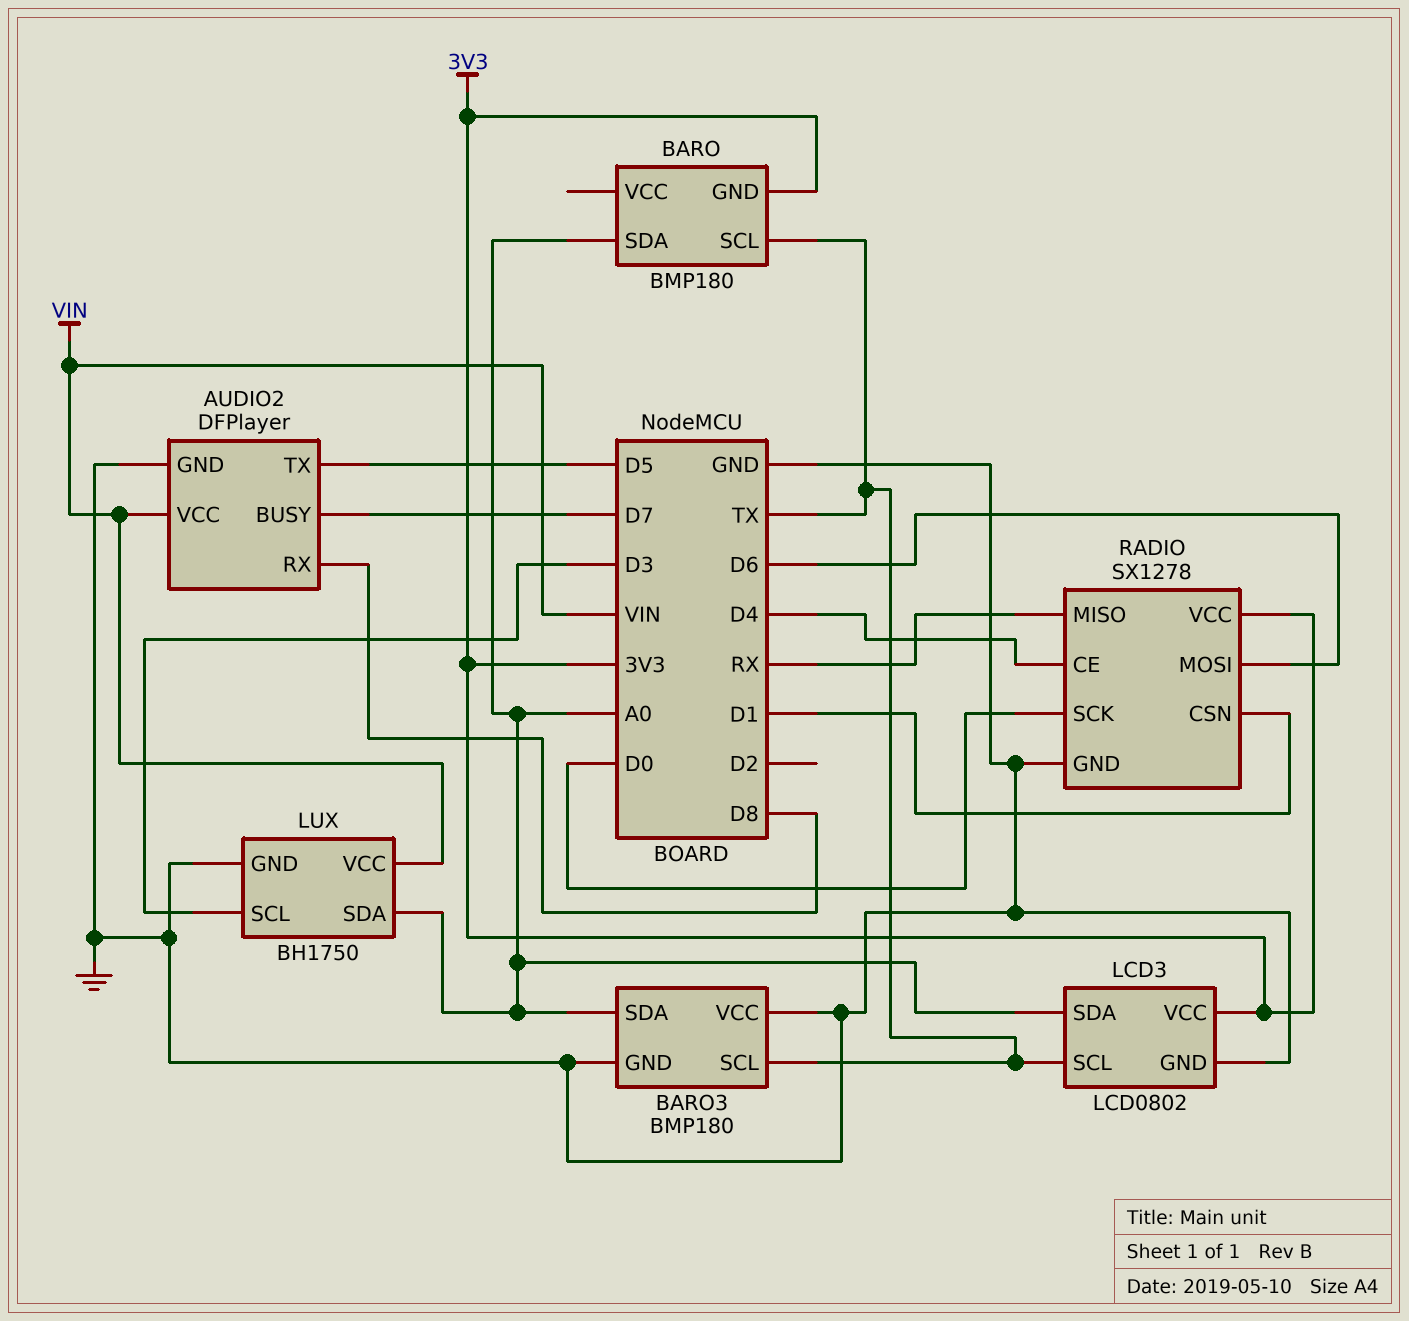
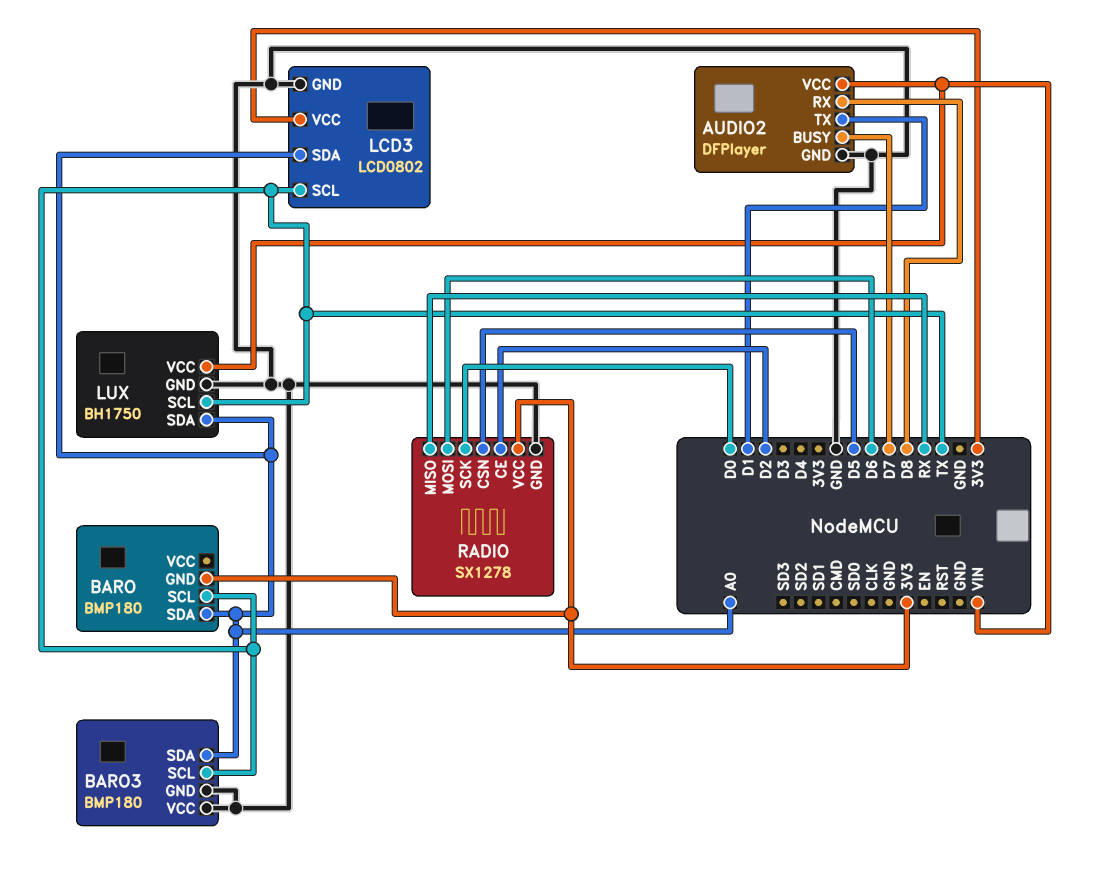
AUDIO2 pin TX: D5 -> D1
LUX pin SCL: D3 -> TX
RADIO pin CE: D4 -> D2
RADIO pin CSN: D1 -> D5

